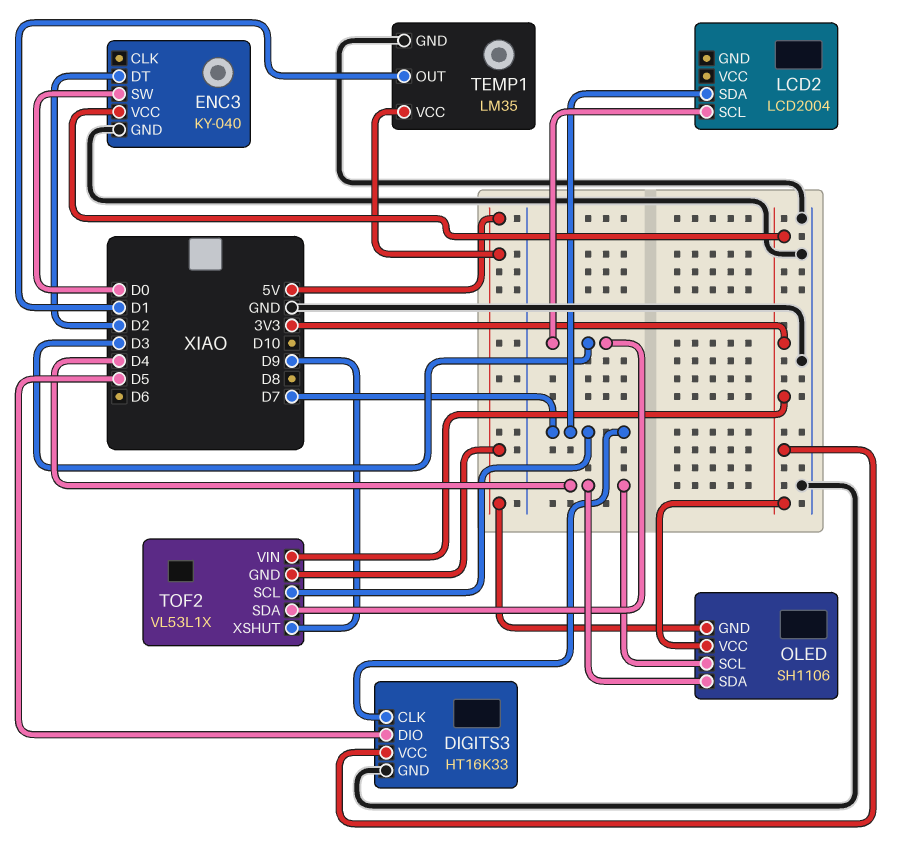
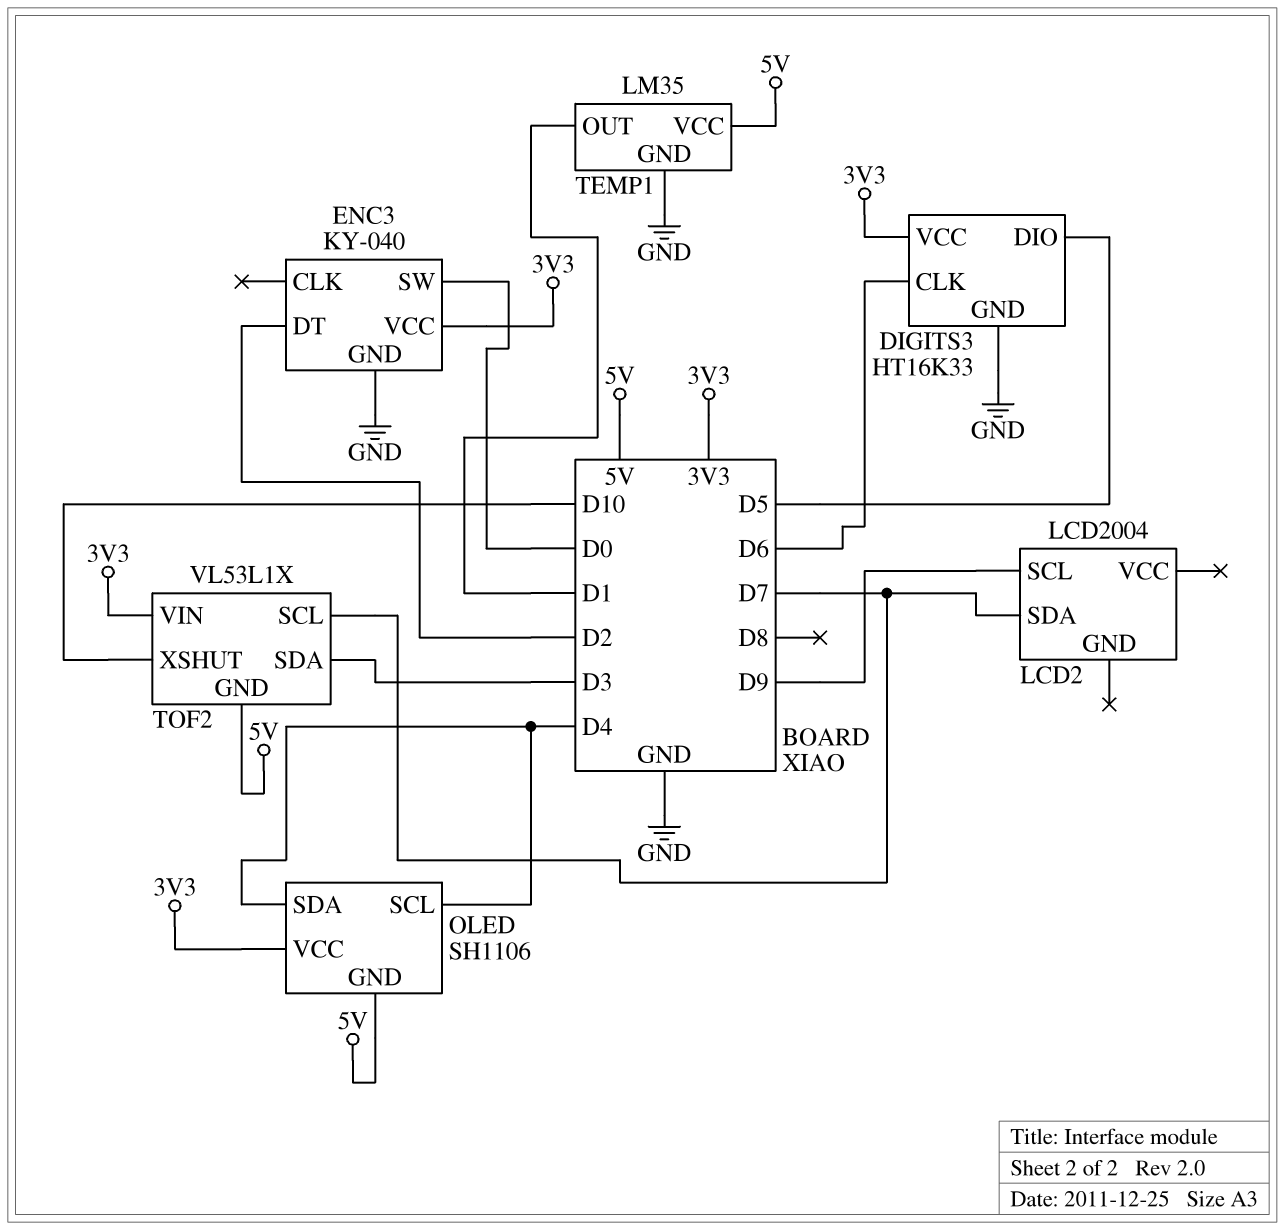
DIGITS3 pin CLK: D7 -> D6
LCD2 pin SCL: D3 -> D9
TOF2 pin XSHUT: D9 -> D10

